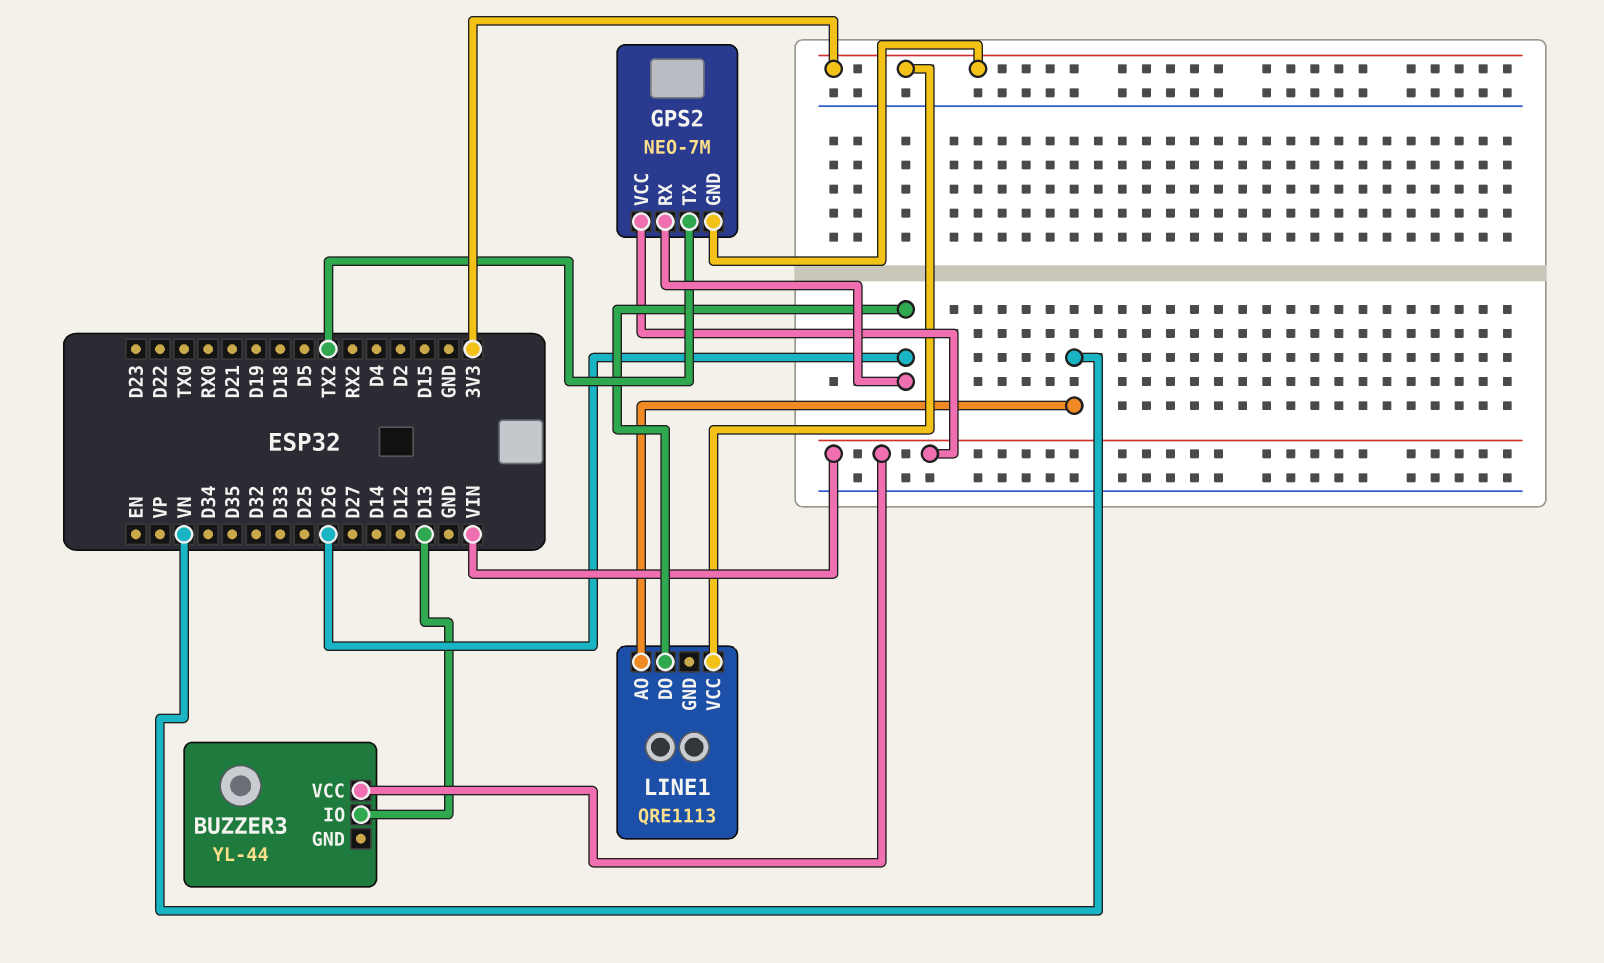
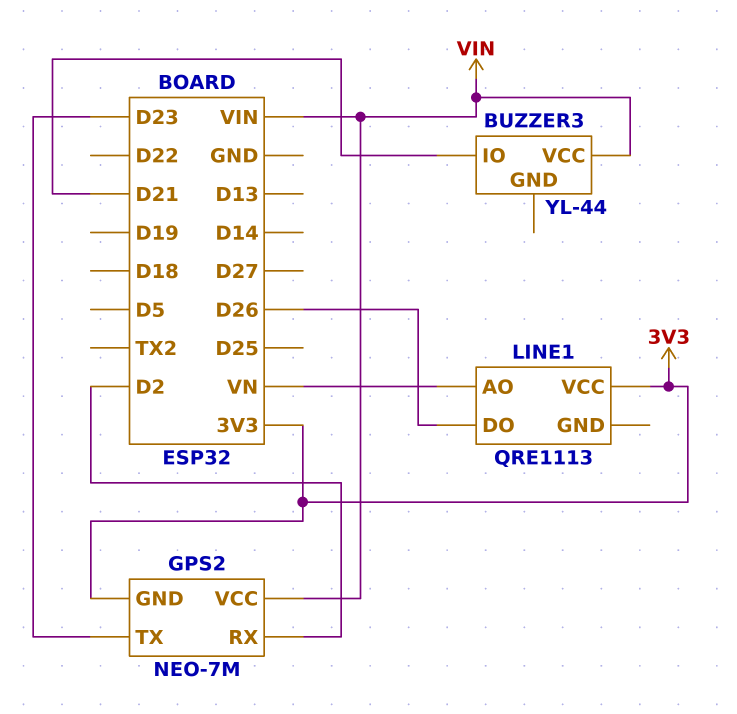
BUZZER3 pin IO: D13 -> D21
GPS2 pin RX: D26 -> D2
GPS2 pin TX: TX2 -> D23

